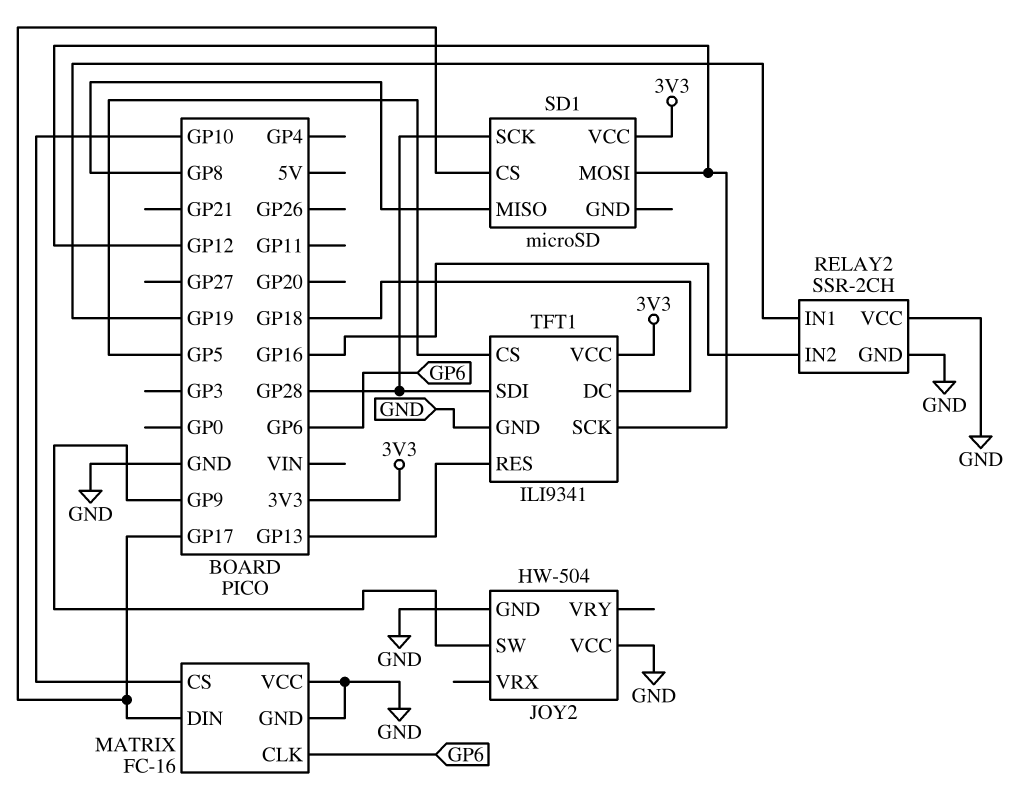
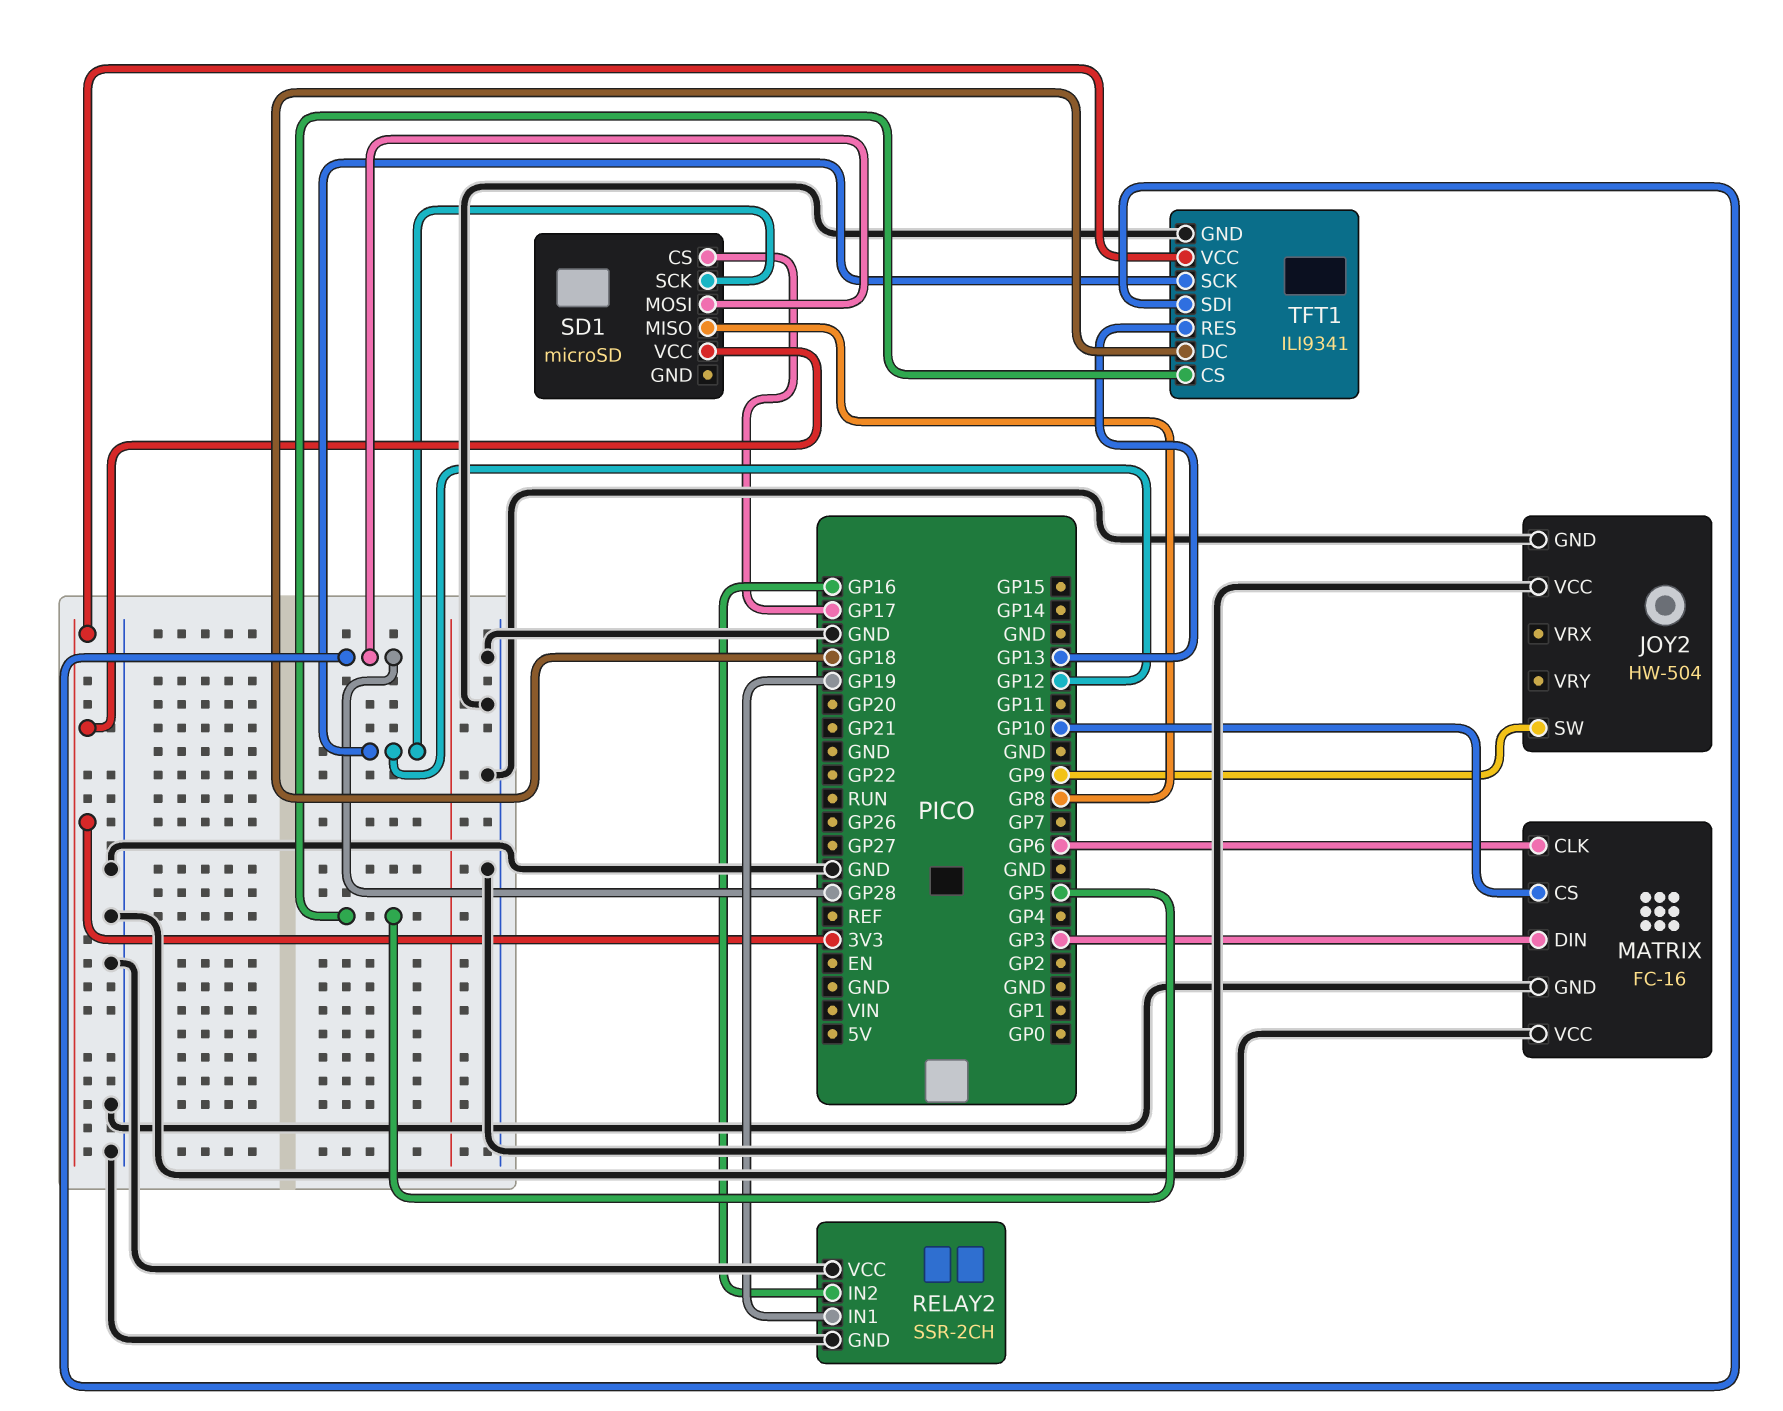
MATRIX pin DIN: GP17 -> GP3
SD1 pin MOSI: GP12 -> GP28
SD1 pin SCK: GP28 -> GP12

